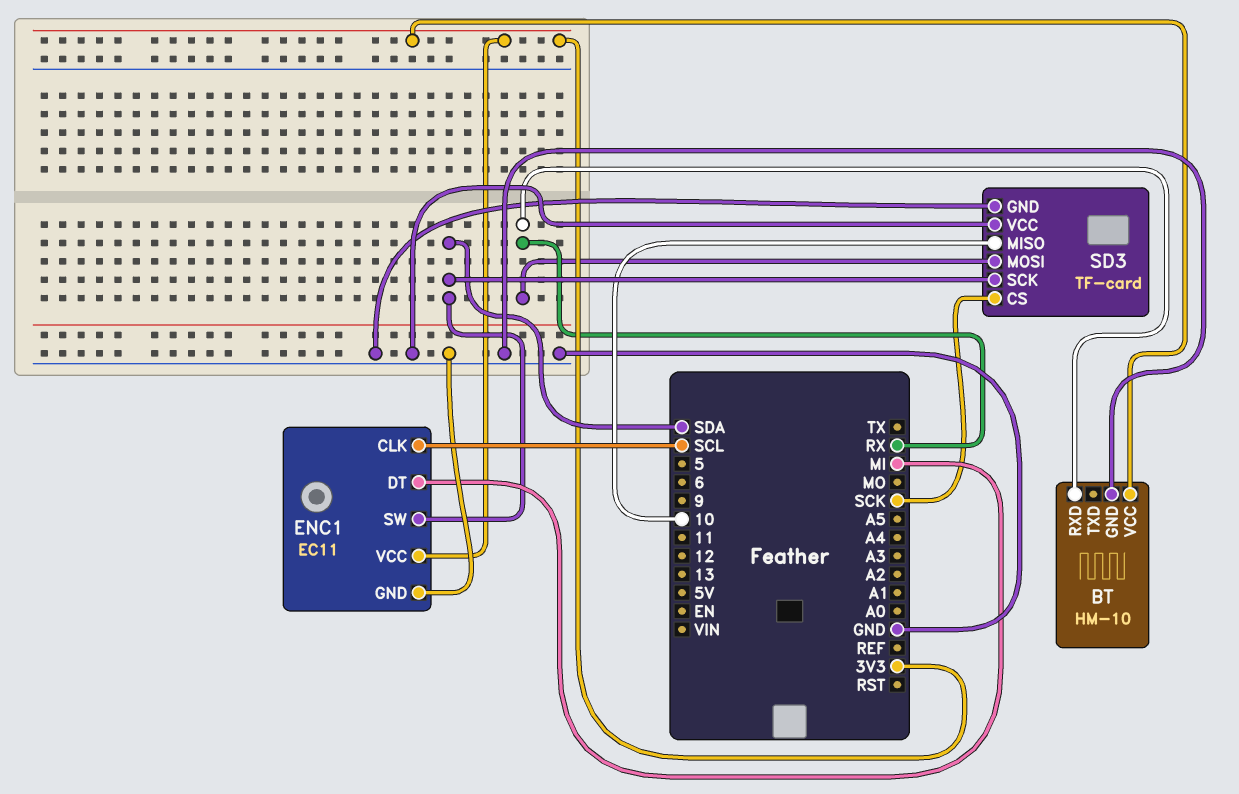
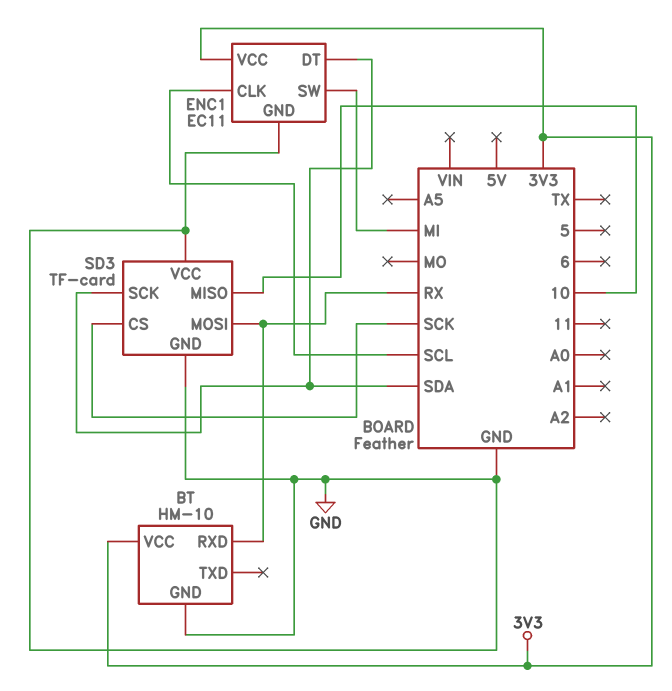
ENC1 pin DT: MI -> SDA
ENC1 pin SW: SDA -> MI

